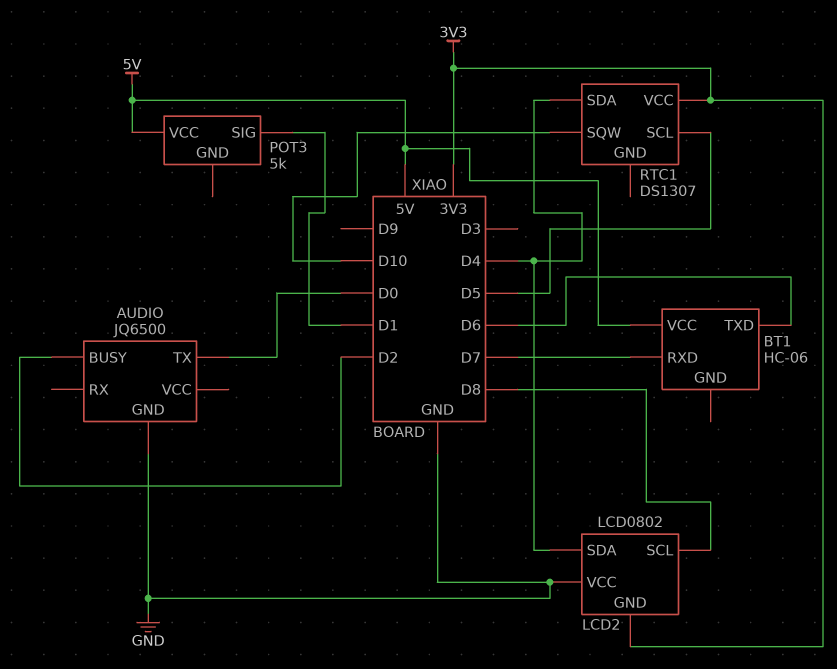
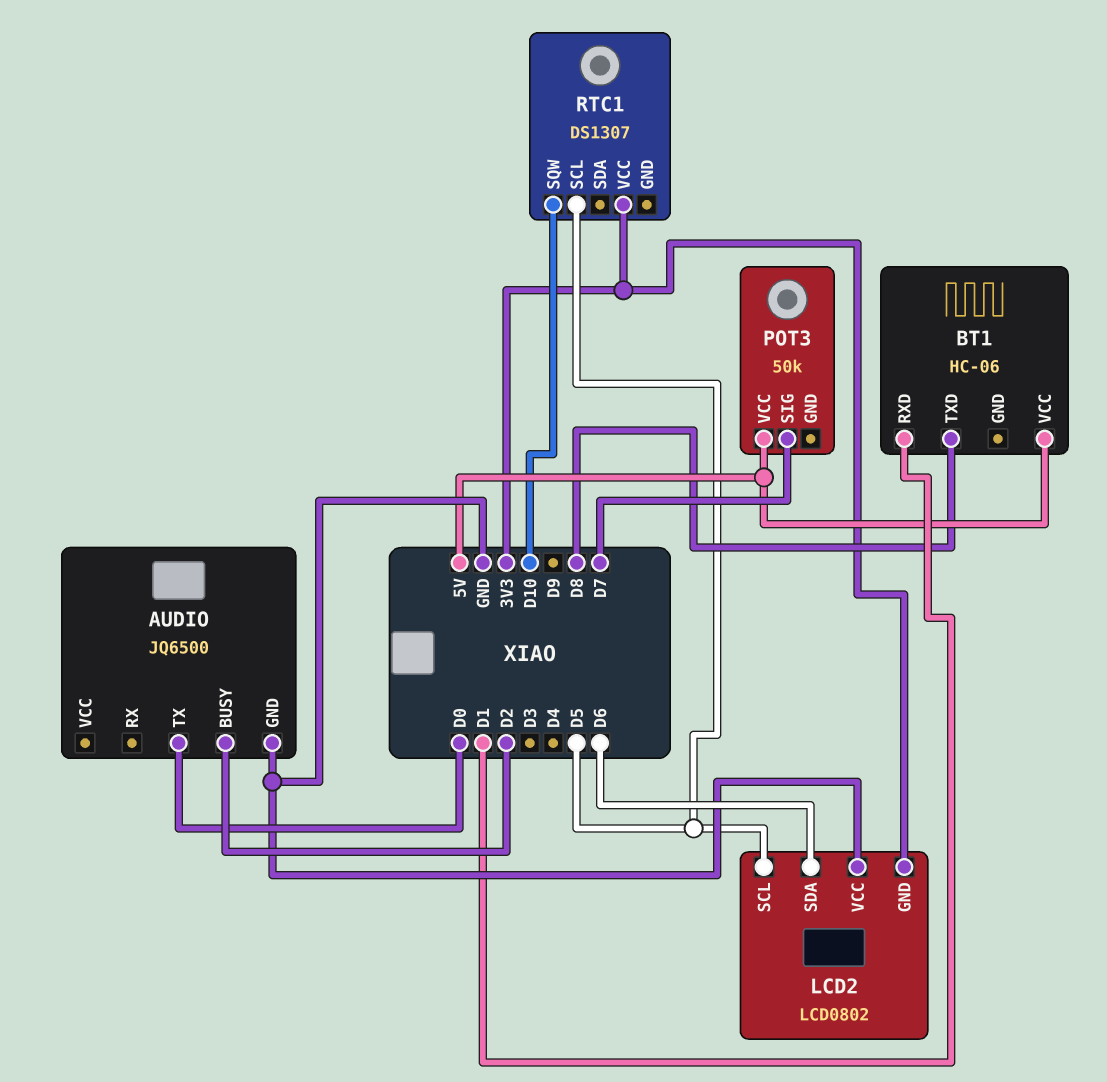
BT1 pin RXD: D7 -> D1
BT1 pin TXD: D6 -> D8
LCD2 pin SCL: D8 -> D5
LCD2 pin SDA: D4 -> D6
POT3: 5k -> 50k
POT3 pin SIG: D1 -> D7
RTC1 pin SDA: D4 -> none

